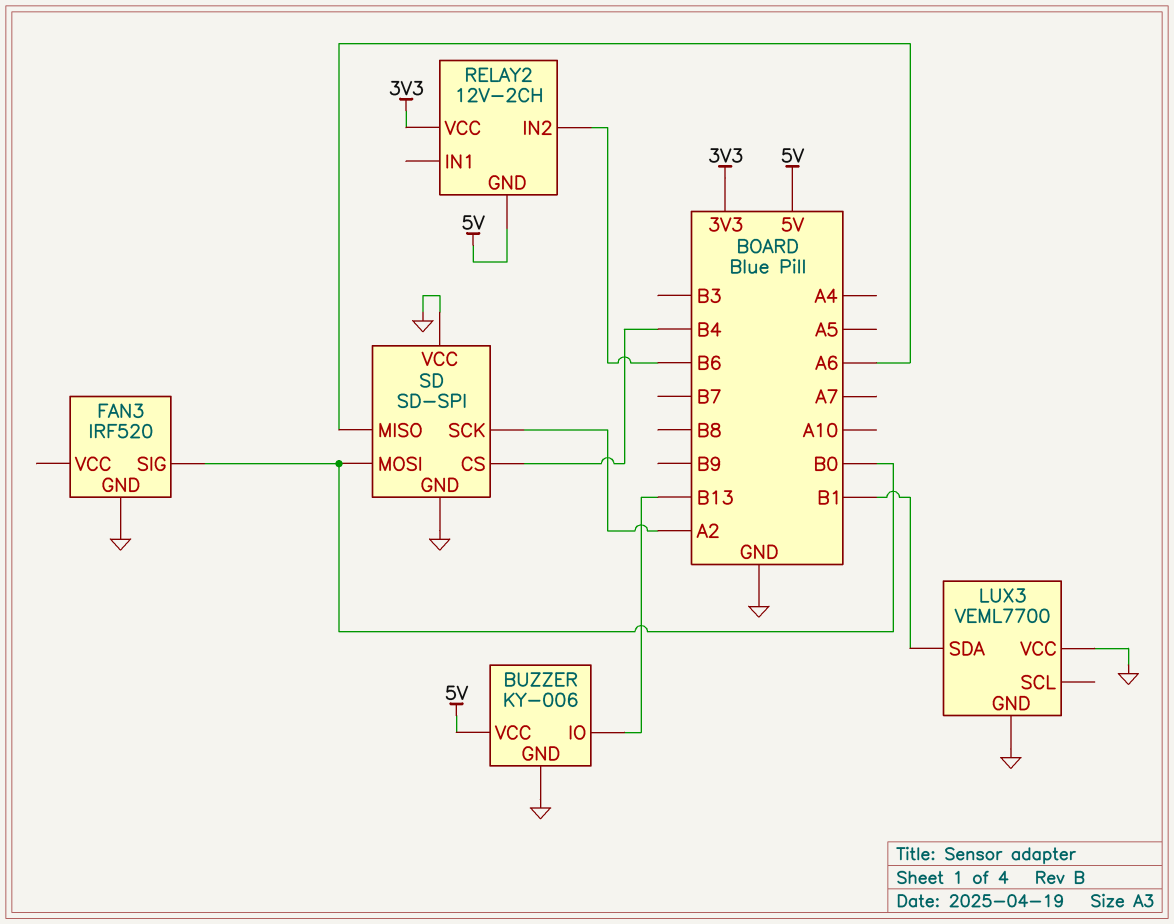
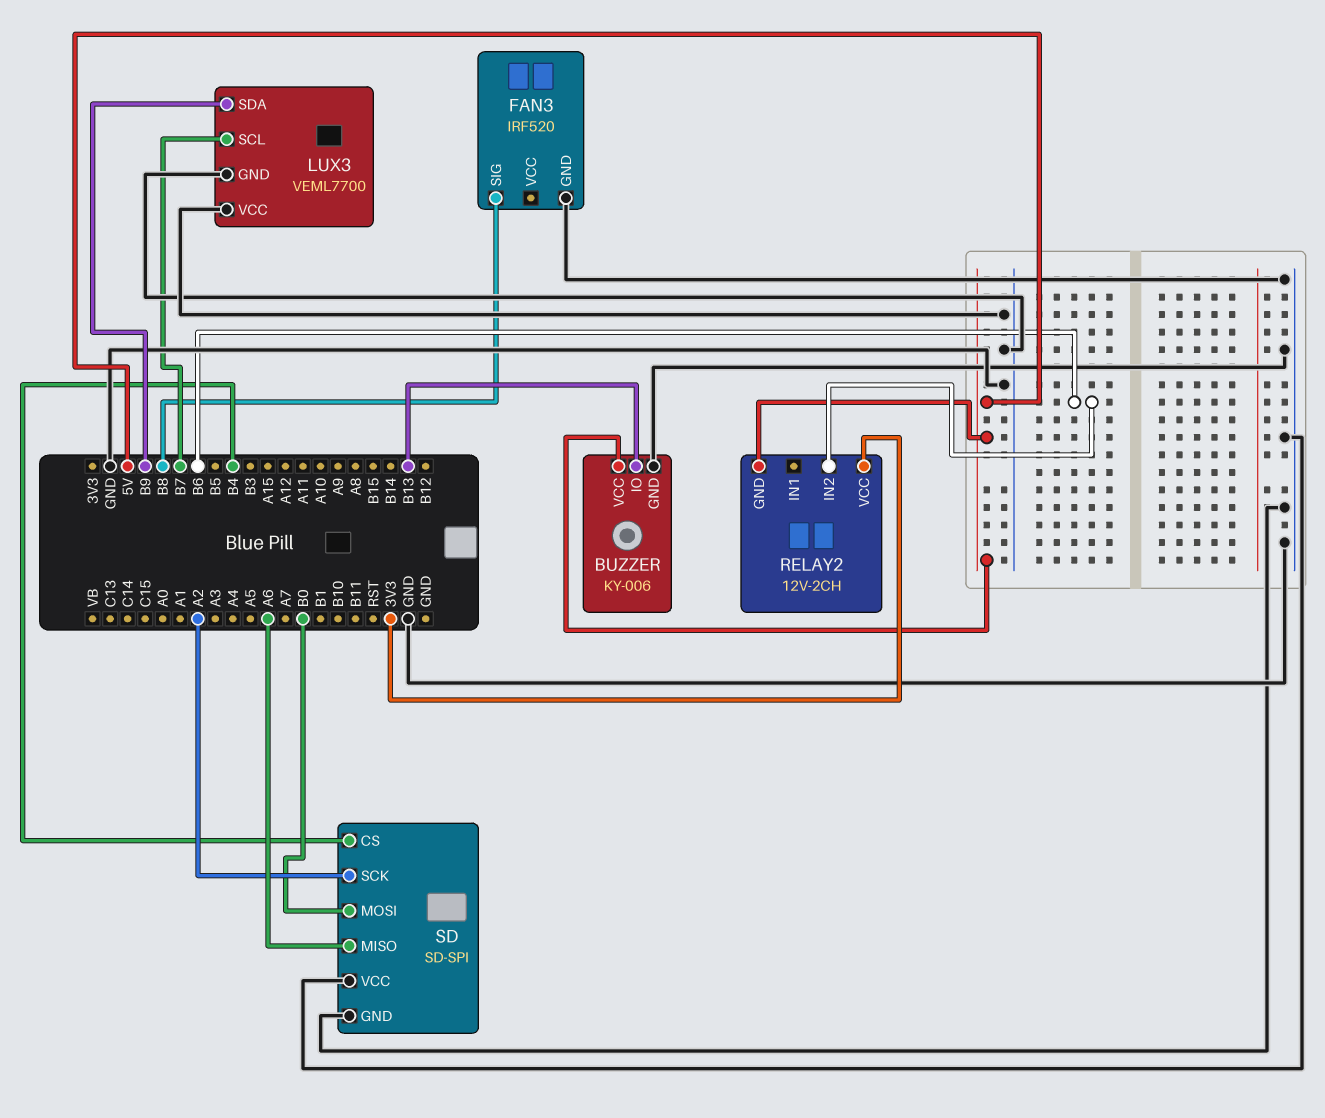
FAN3 pin SIG: B0 -> B8
LUX3 pin SCL: none -> B7
LUX3 pin SDA: B1 -> B9

